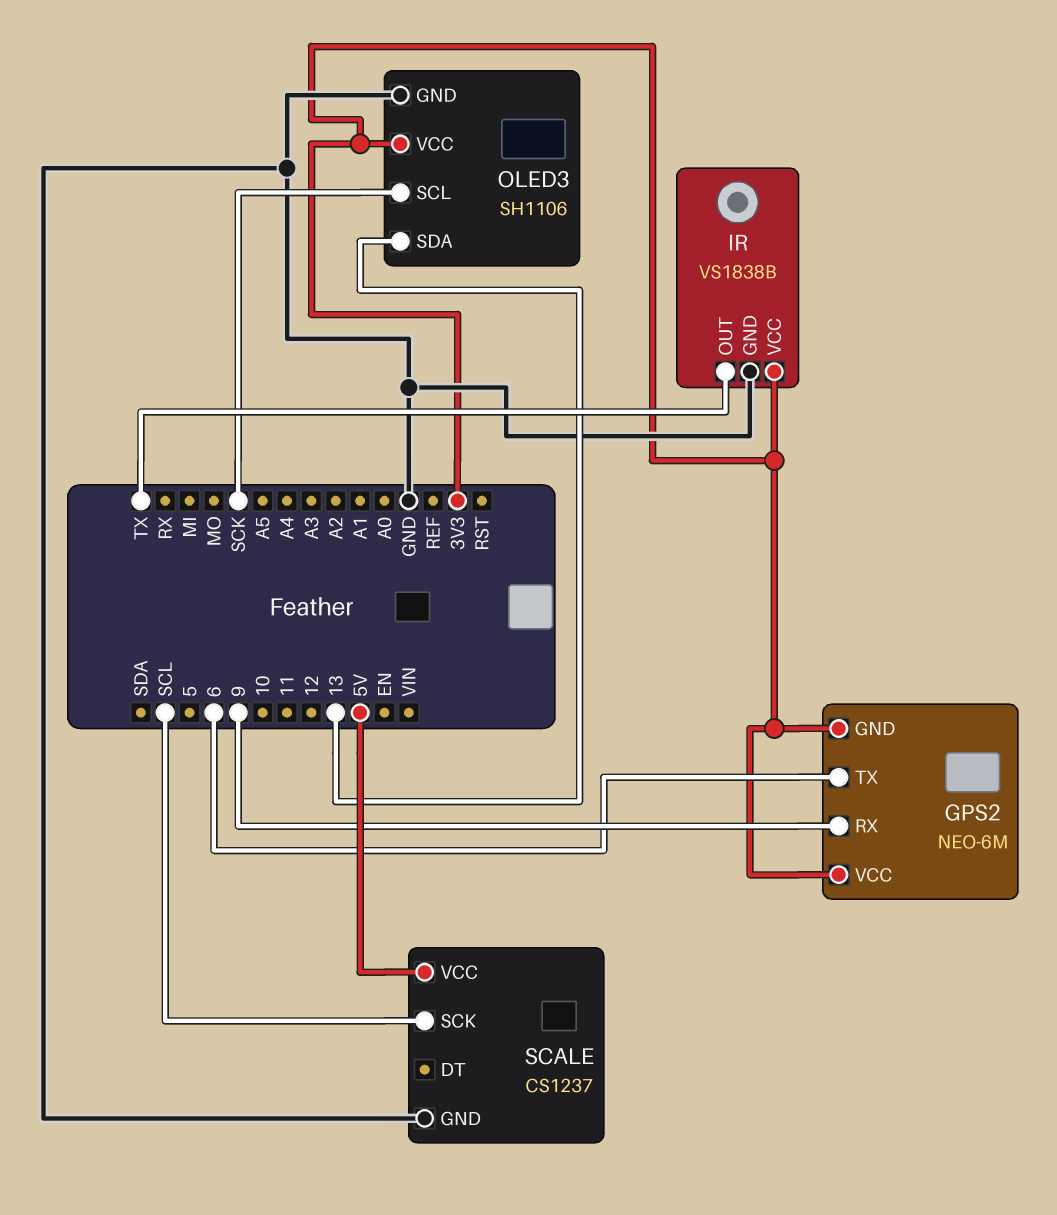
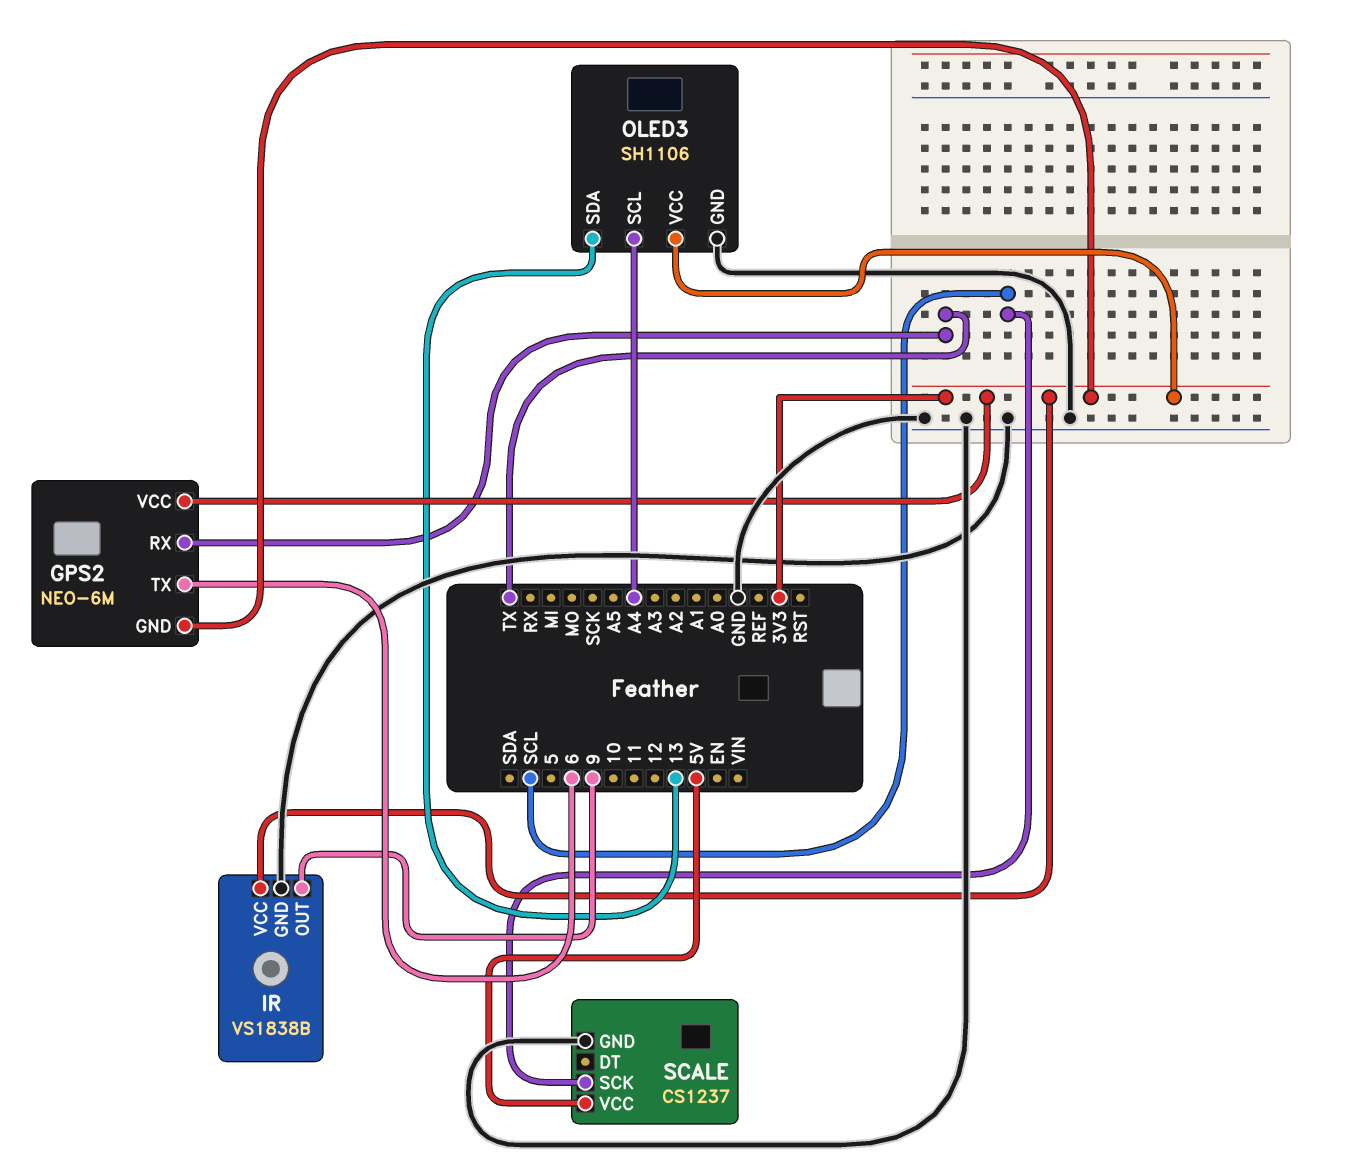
GPS2 pin RX: 9 -> TX
IR pin OUT: TX -> 9
OLED3 pin SCL: SCK -> A4

